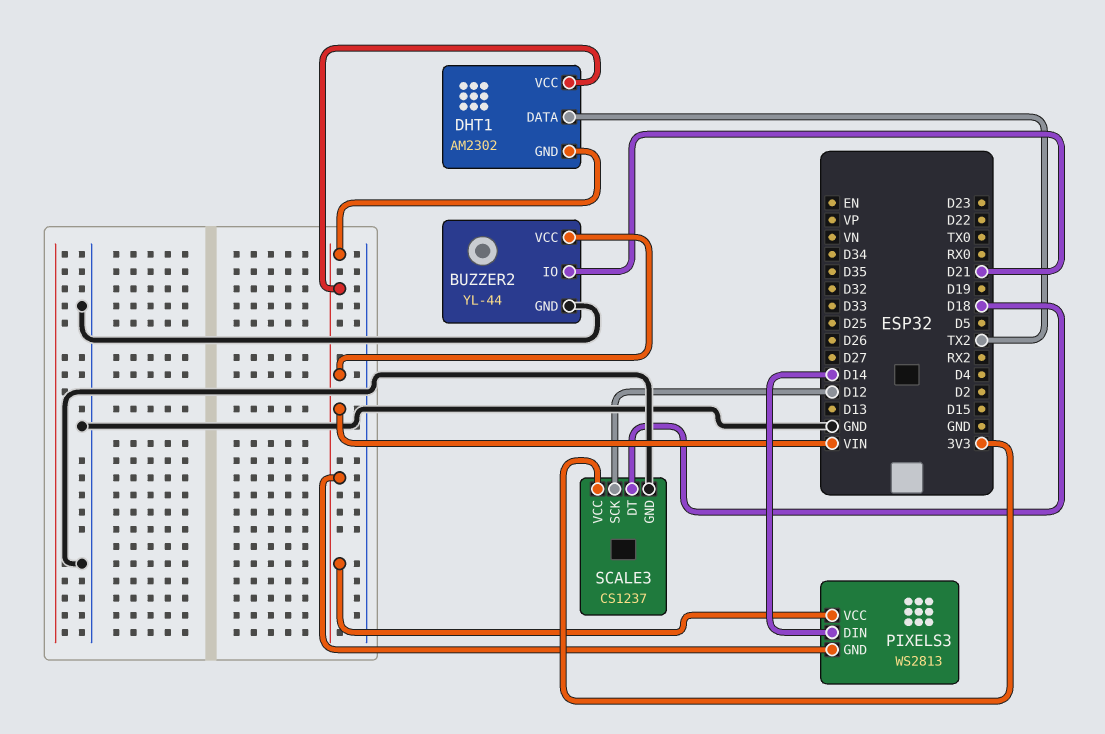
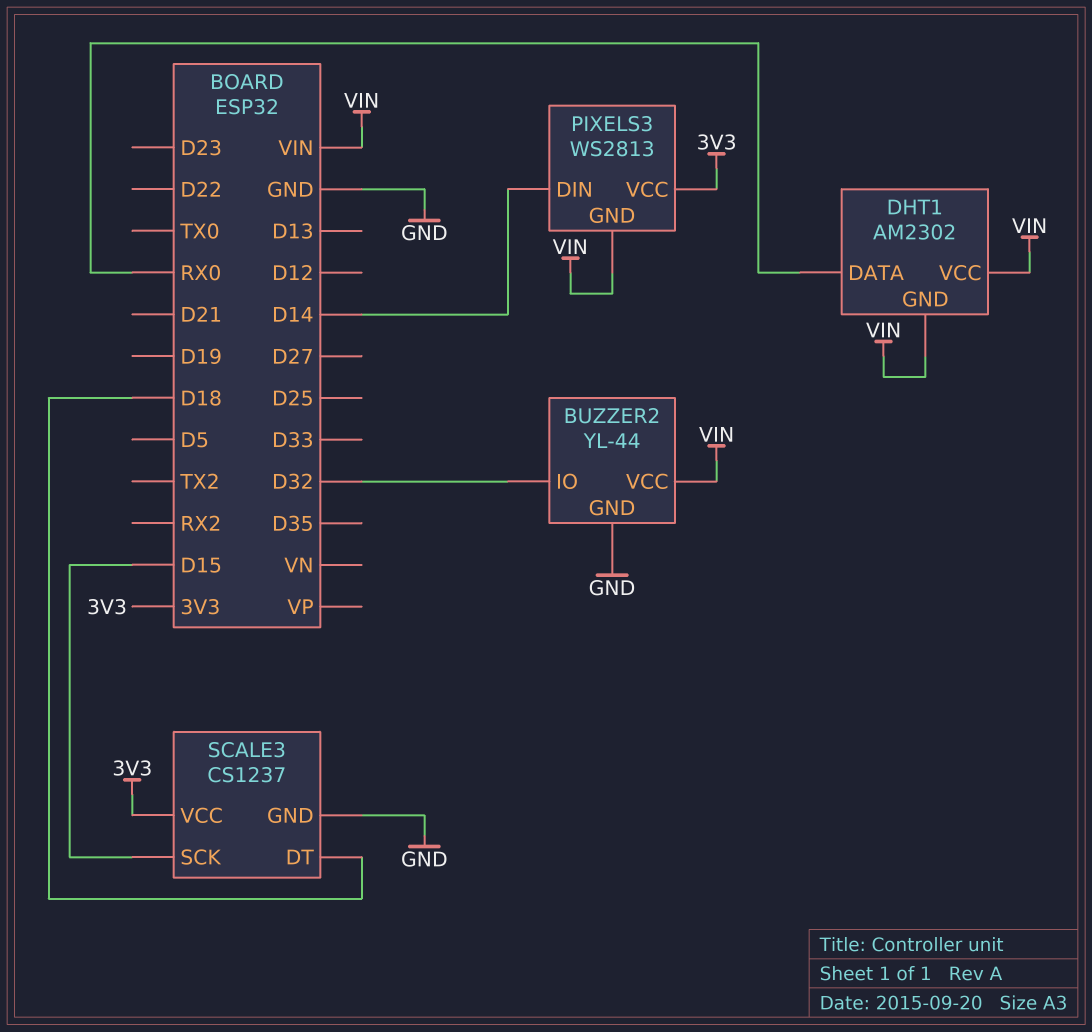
BUZZER2 pin IO: D21 -> D32
DHT1 pin DATA: TX2 -> RX0
PIXELS3 pin VCC: VIN -> 3V3
SCALE3 pin SCK: D12 -> D15

